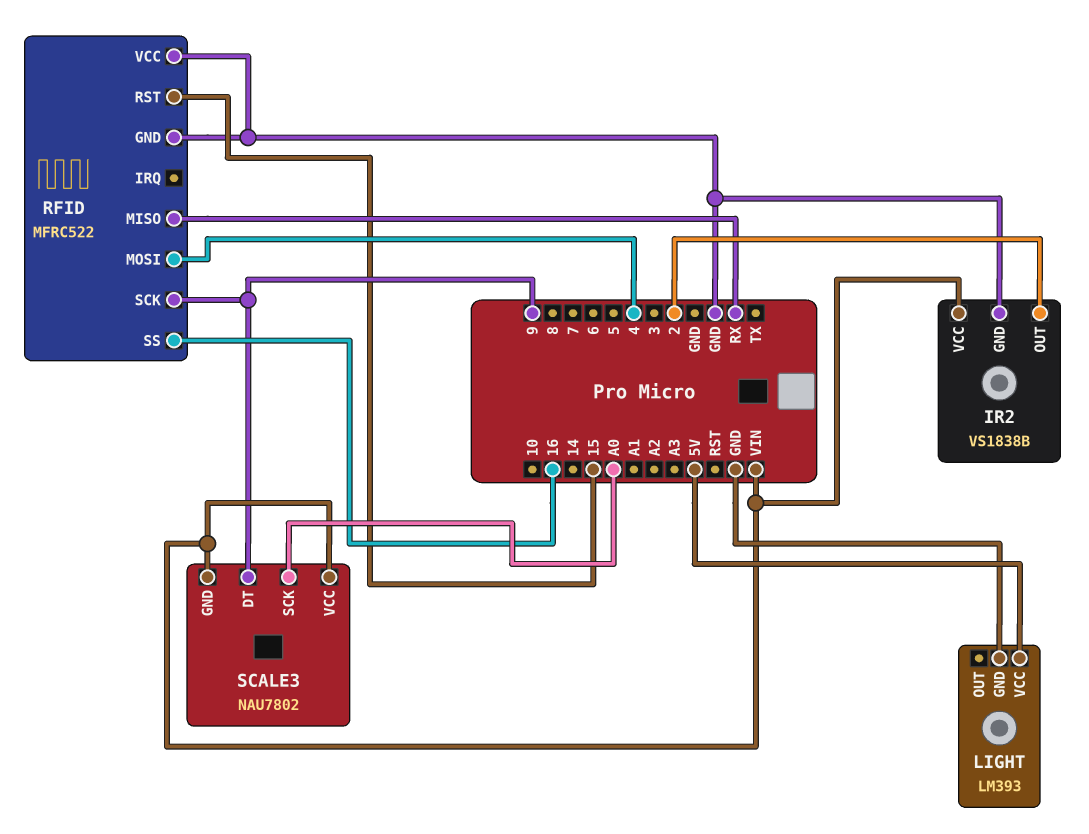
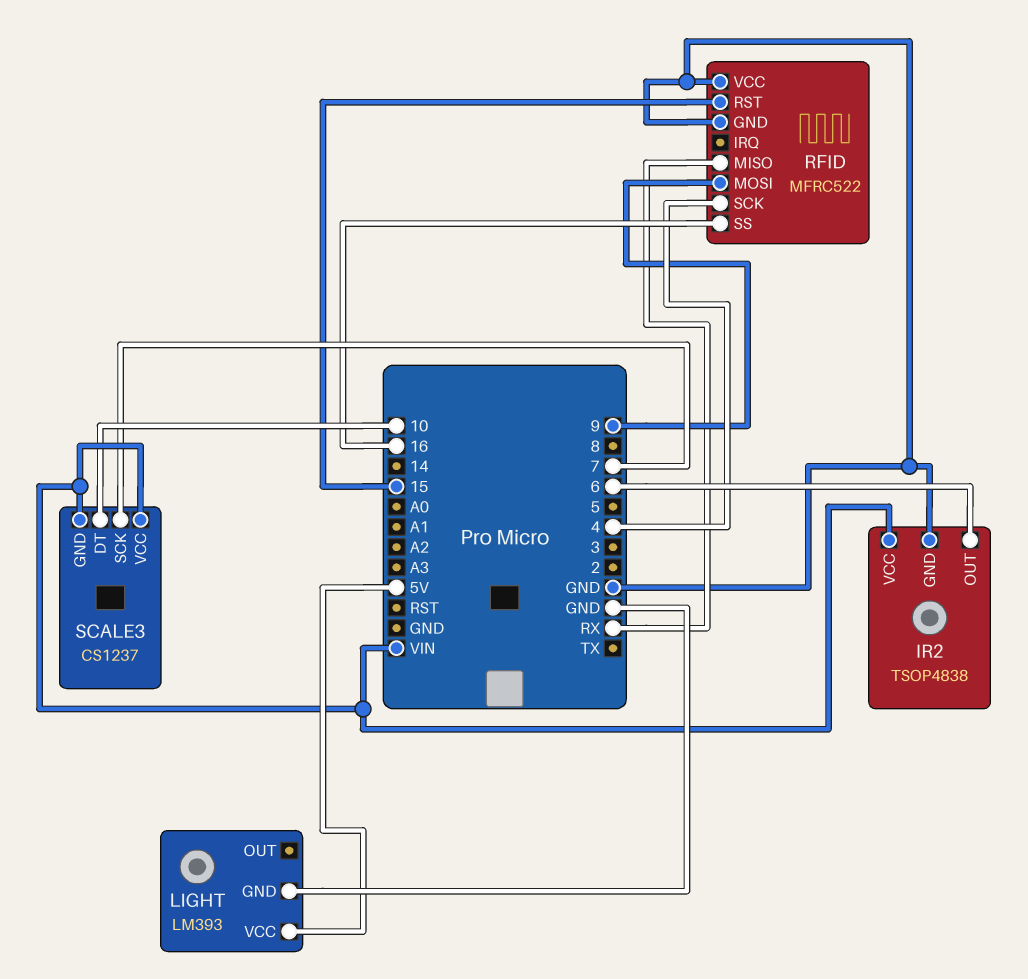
IR2: VS1838B -> TSOP4838
IR2 pin OUT: 2 -> 6
RFID pin MOSI: 4 -> 9
RFID pin SCK: 9 -> 4
SCALE3: NAU7802 -> CS1237
SCALE3 pin DT: 9 -> 10
SCALE3 pin SCK: A0 -> 7

